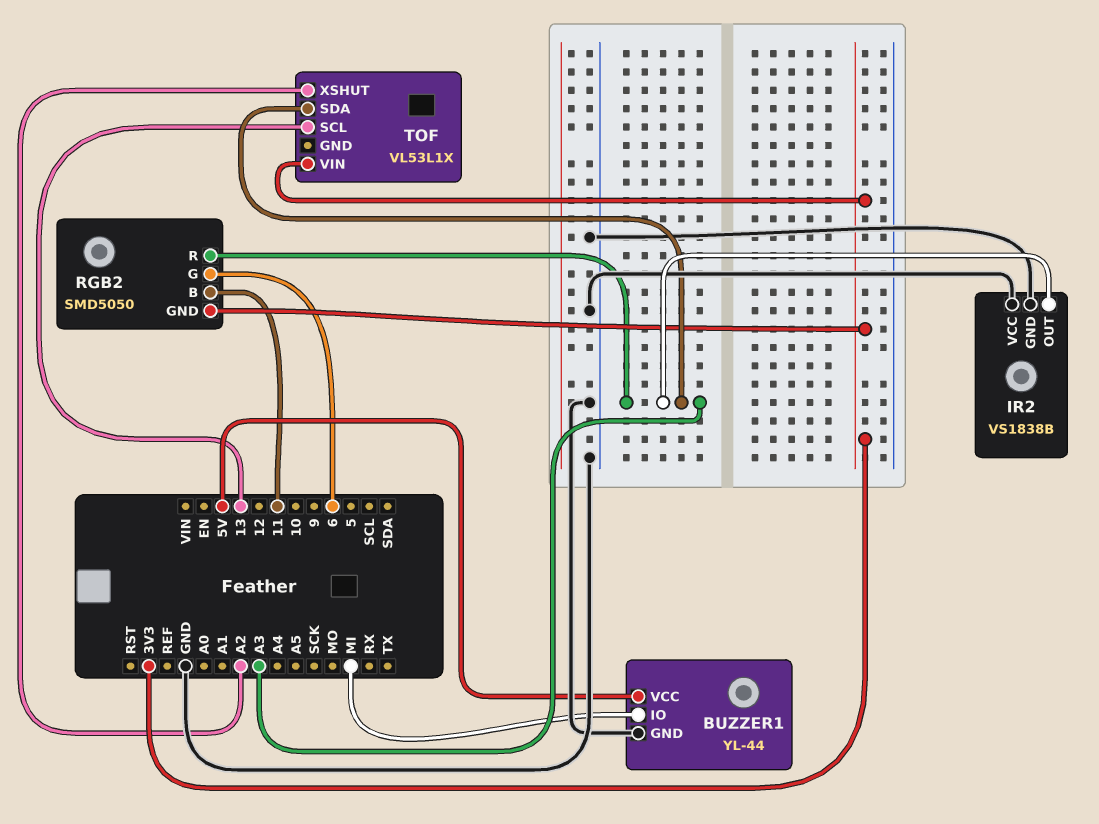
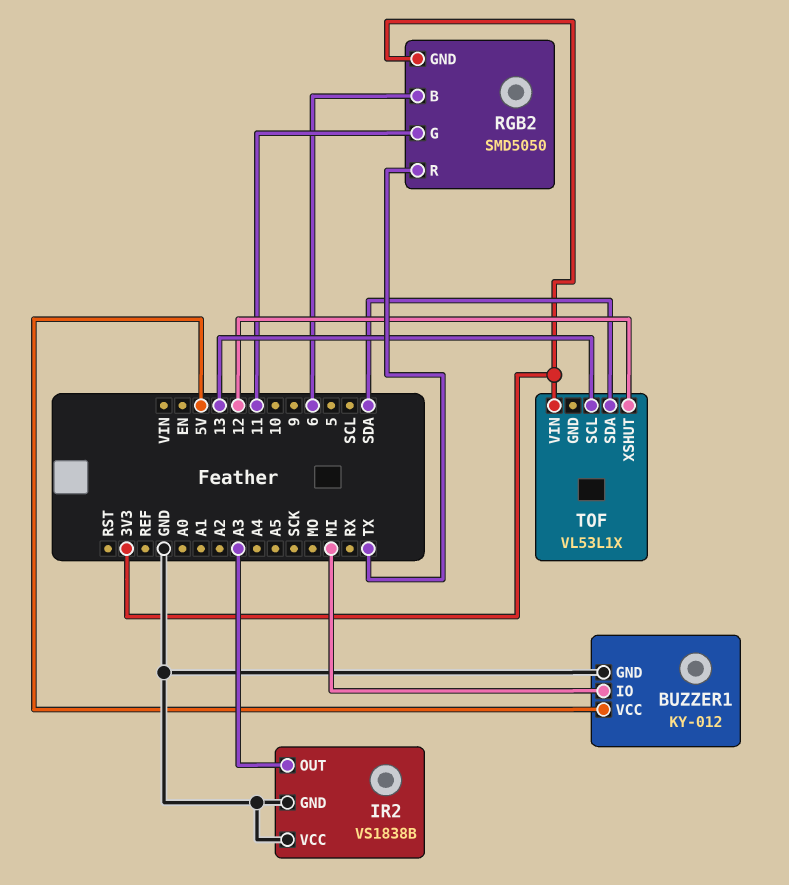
BUZZER1: YL-44 -> KY-012
RGB2 pin B: 11 -> 6
RGB2 pin G: 6 -> 11
RGB2 pin R: A3 -> TX
TOF pin SDA: A3 -> SDA
TOF pin XSHUT: A2 -> 12

